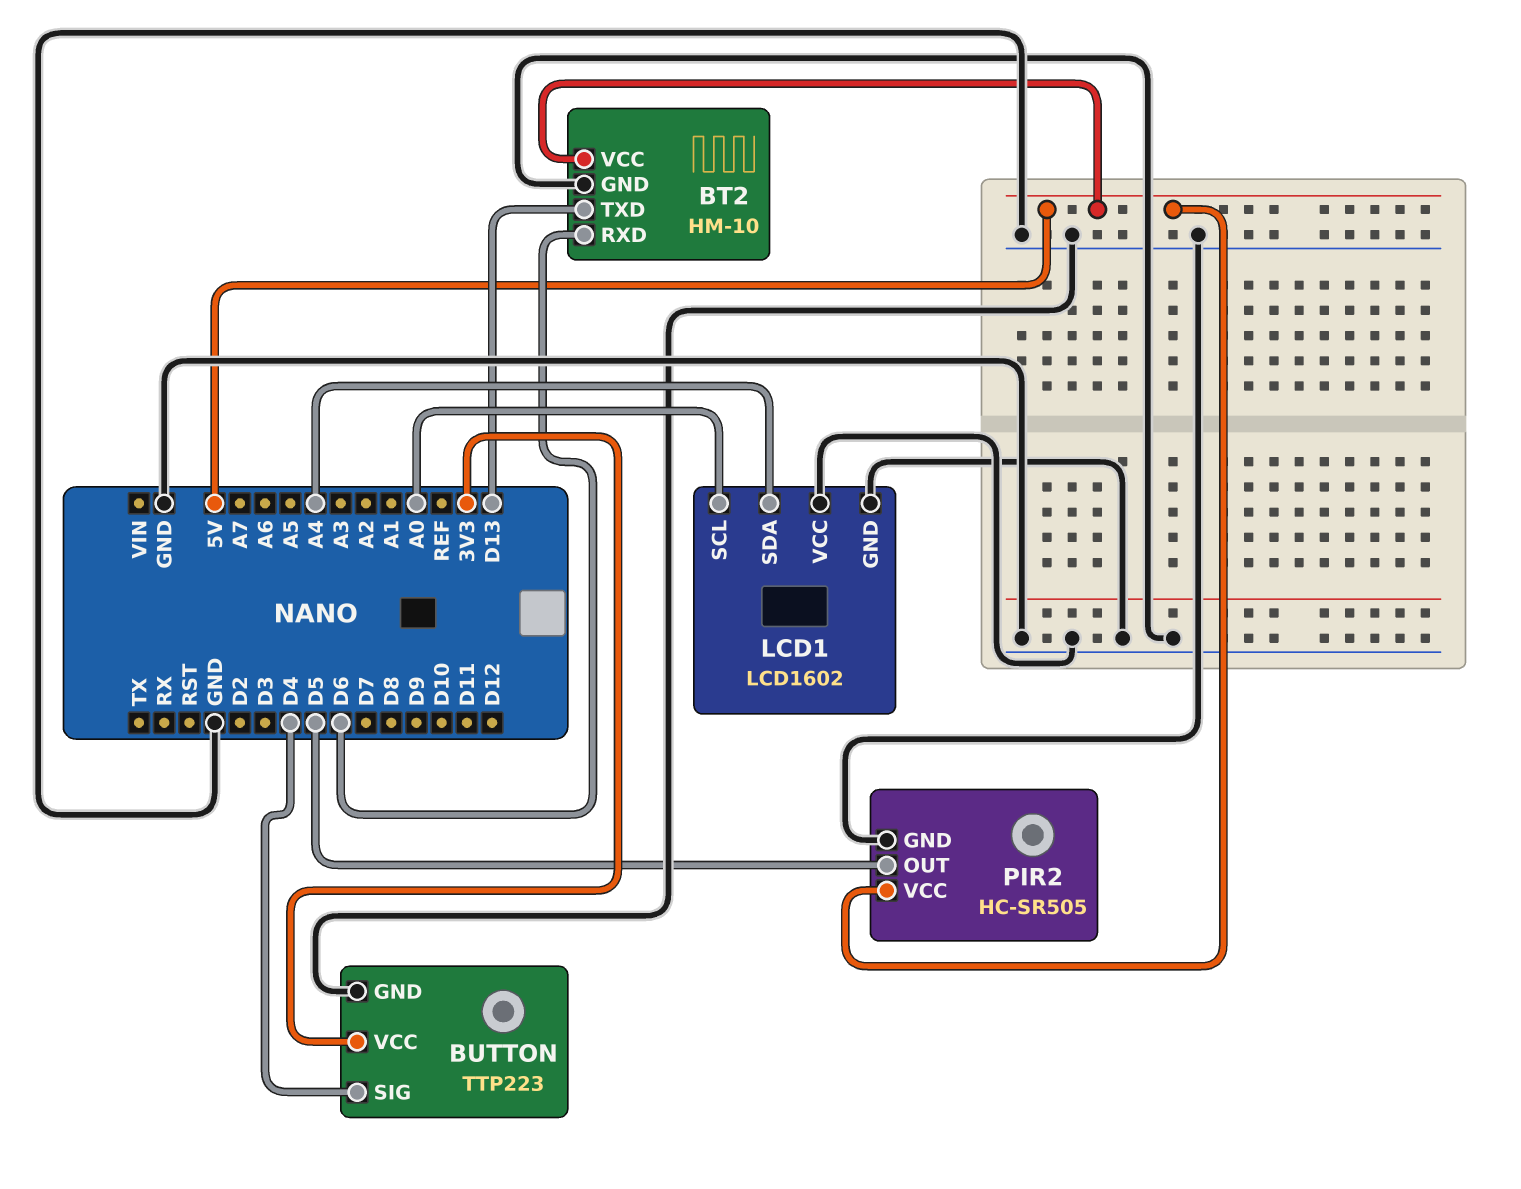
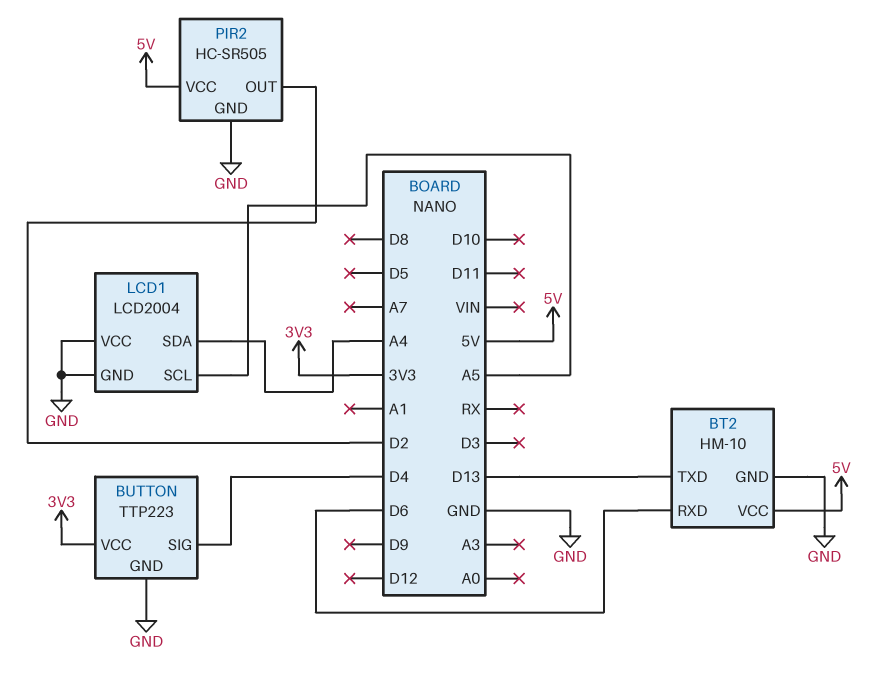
LCD1: LCD1602 -> LCD2004
LCD1 pin SCL: A0 -> A5
PIR2 pin OUT: D5 -> D2

